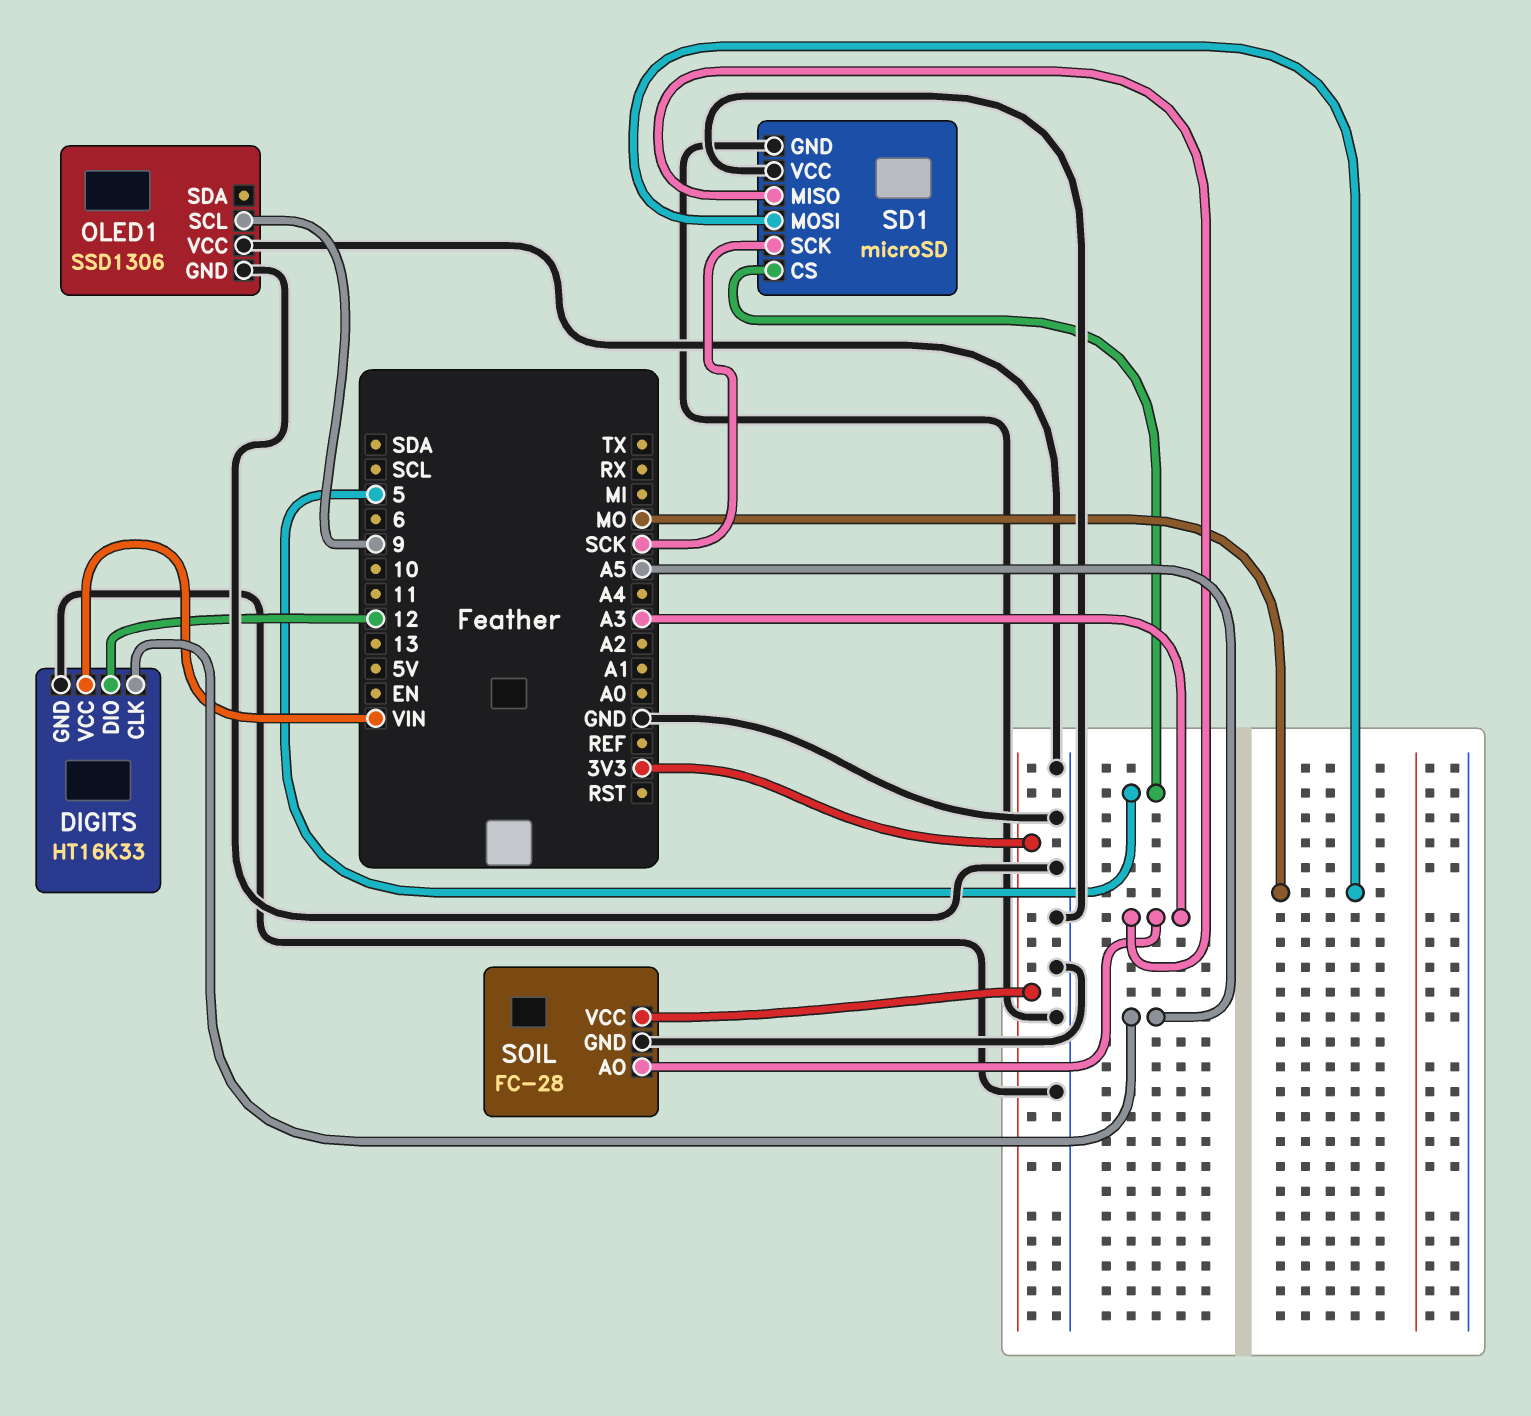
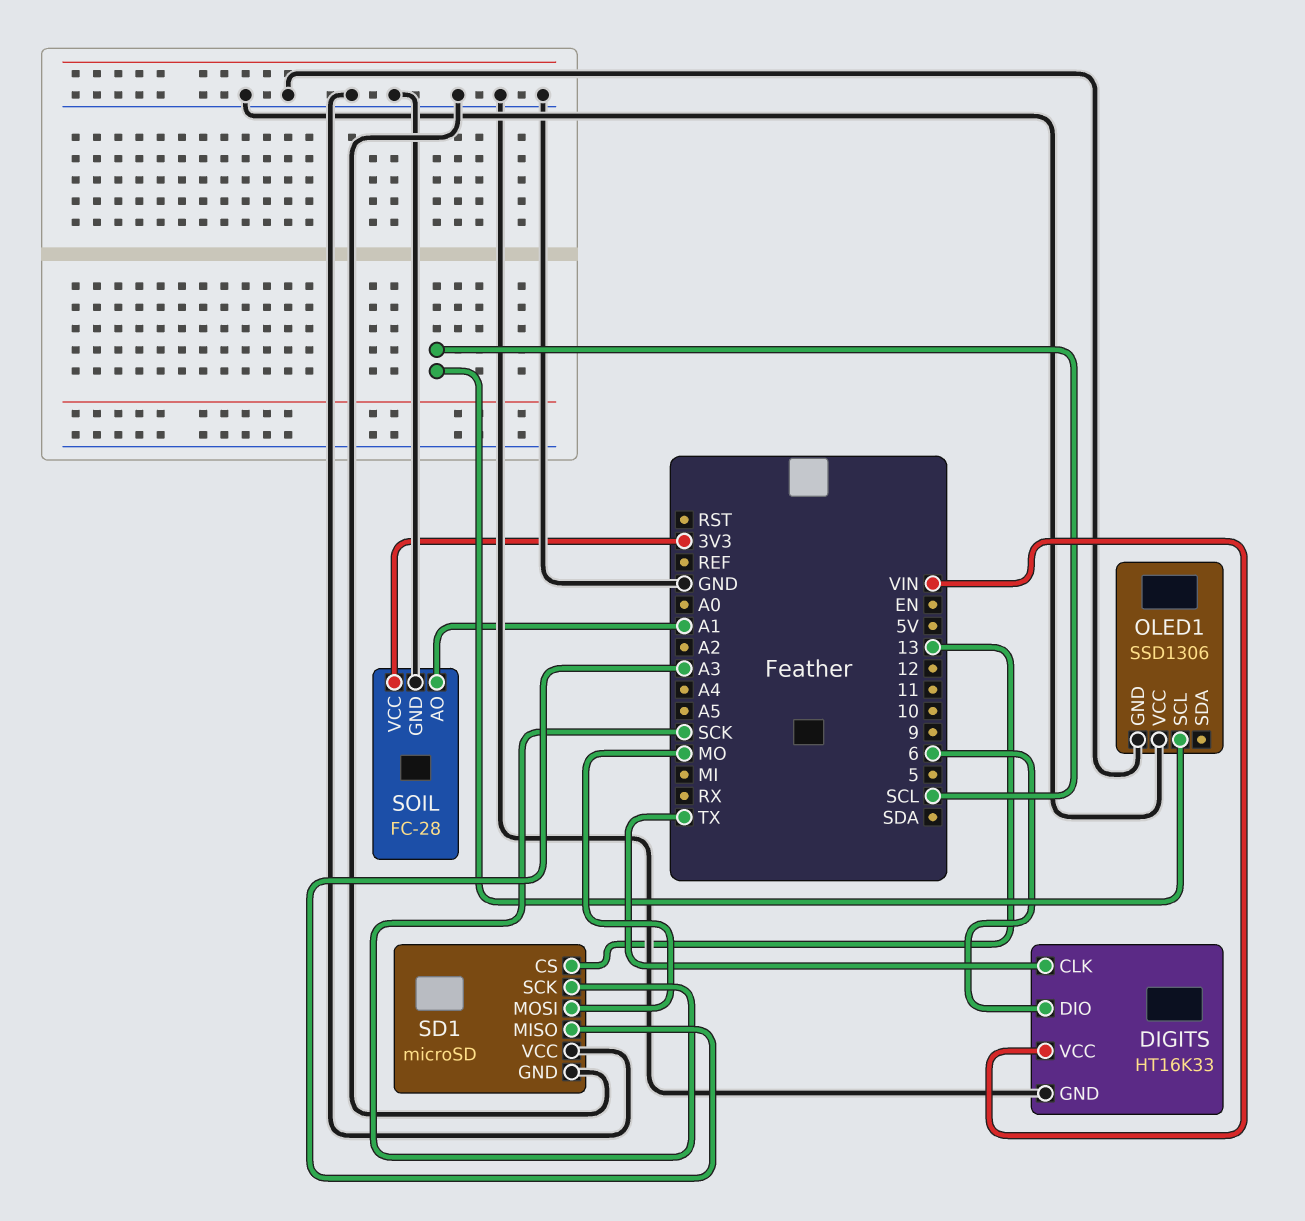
DIGITS pin CLK: A5 -> TX
DIGITS pin DIO: 12 -> 6
OLED1 pin SCL: 9 -> SCL
SD1 pin CS: 5 -> 13
SOIL pin AO: A3 -> A1

